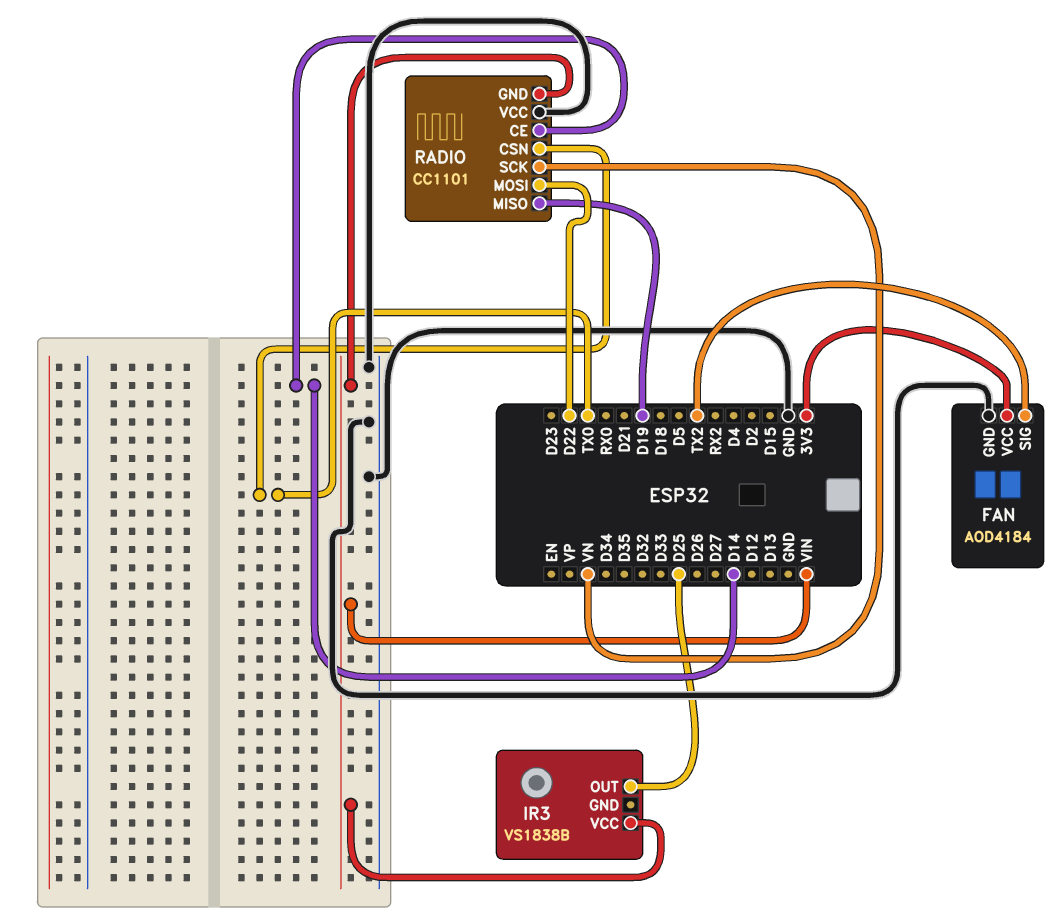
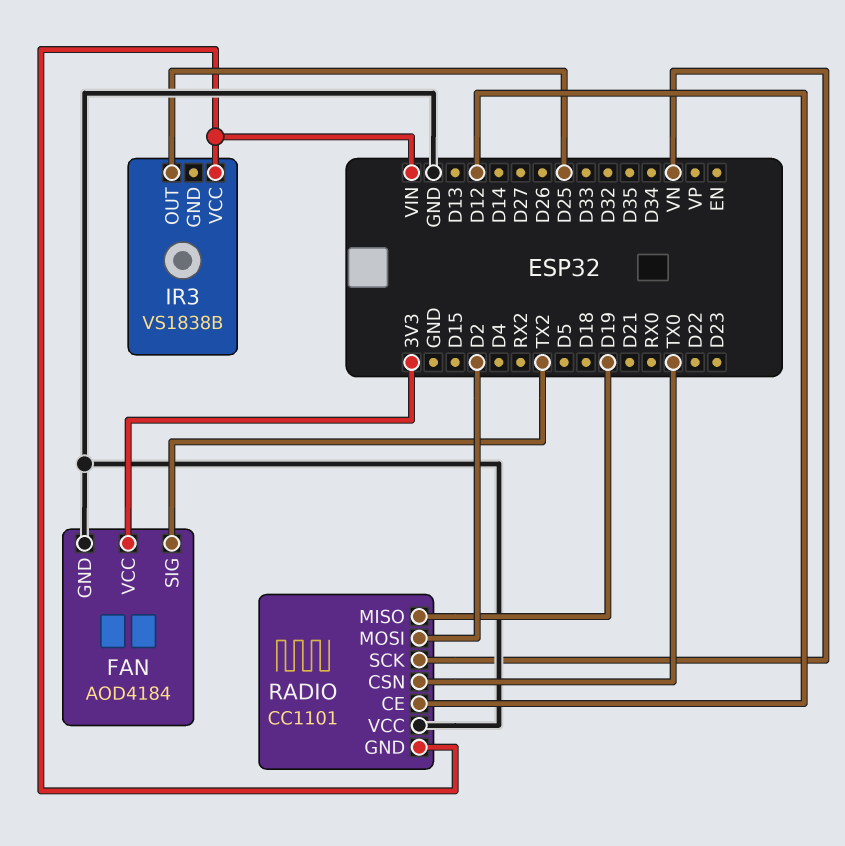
RADIO pin CE: D14 -> D12
RADIO pin MOSI: D22 -> D2

